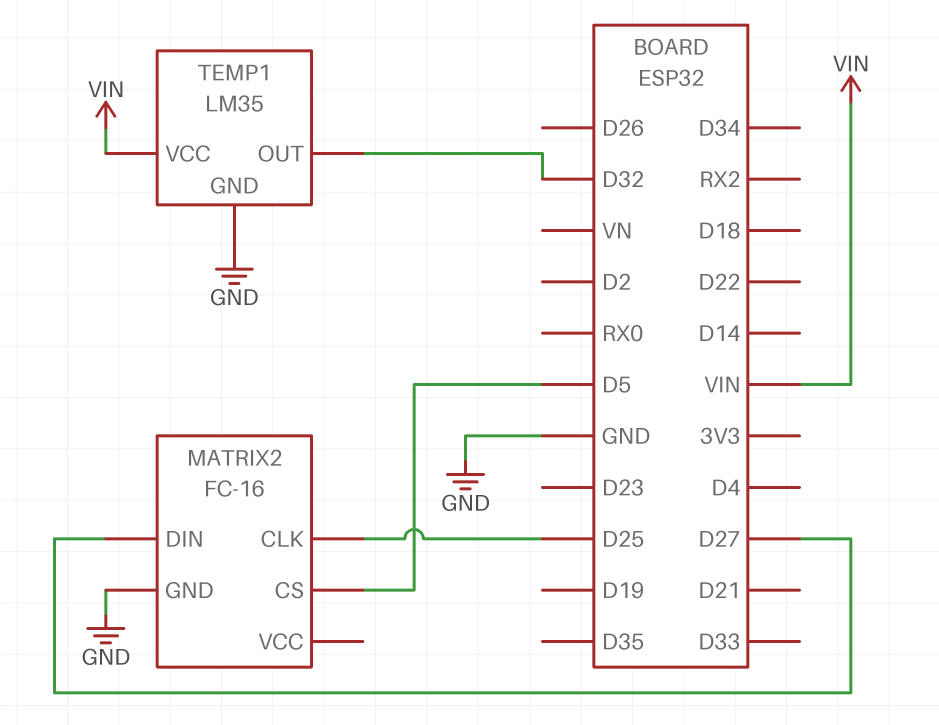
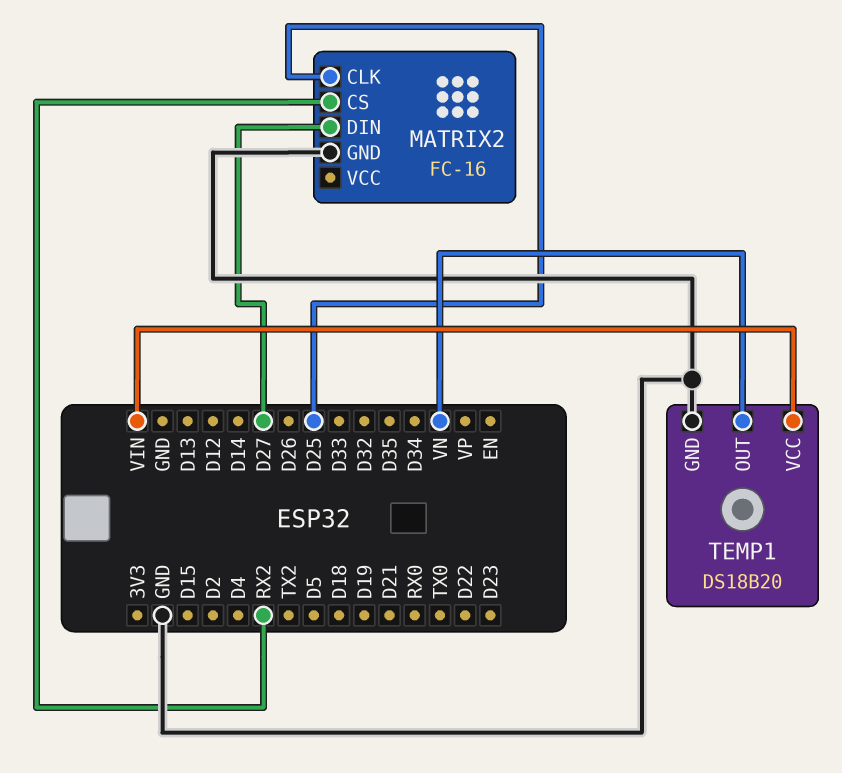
MATRIX2 pin CS: D5 -> RX2
TEMP1: LM35 -> DS18B20
TEMP1 pin OUT: D32 -> VN

